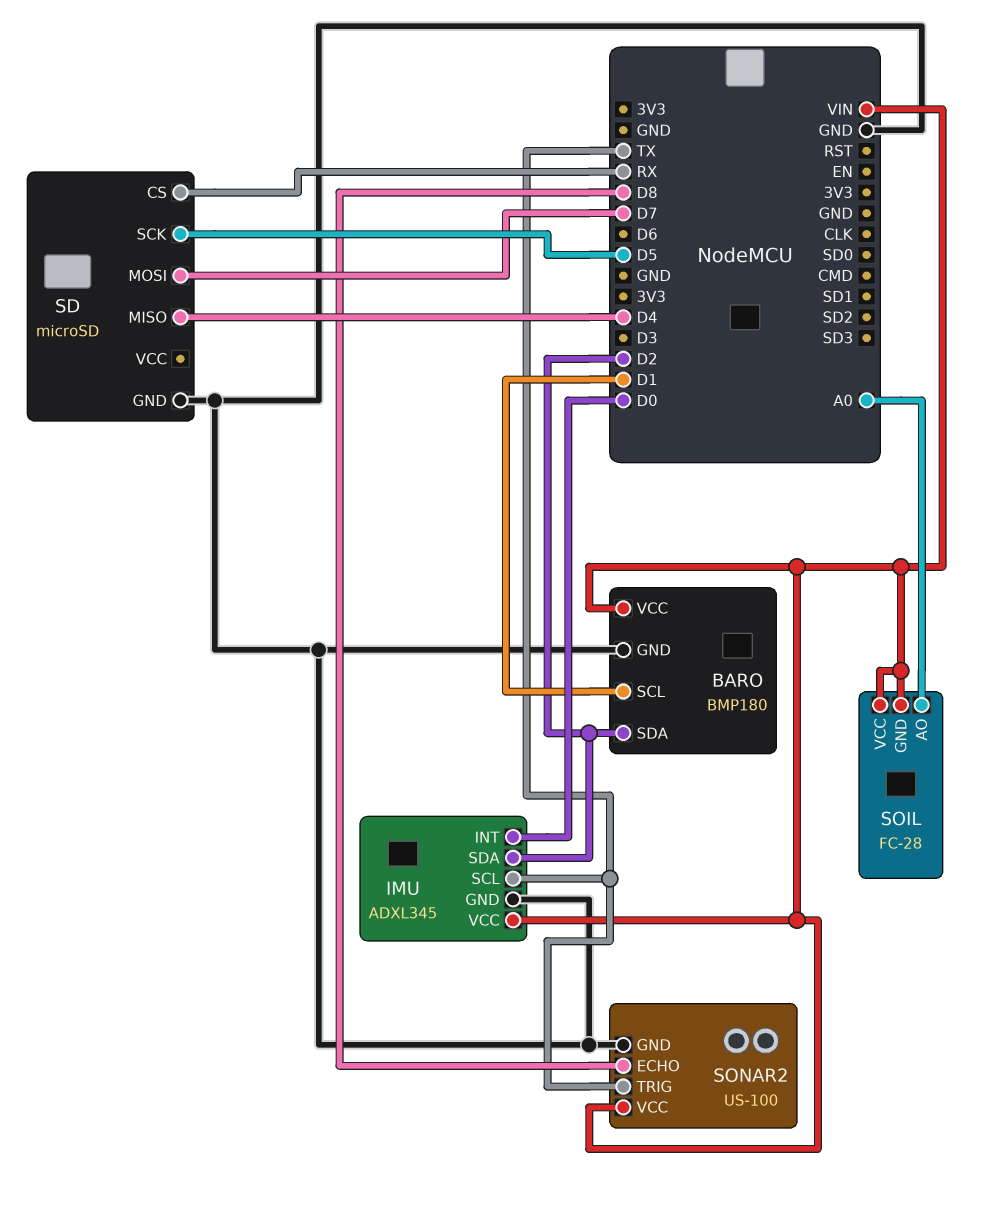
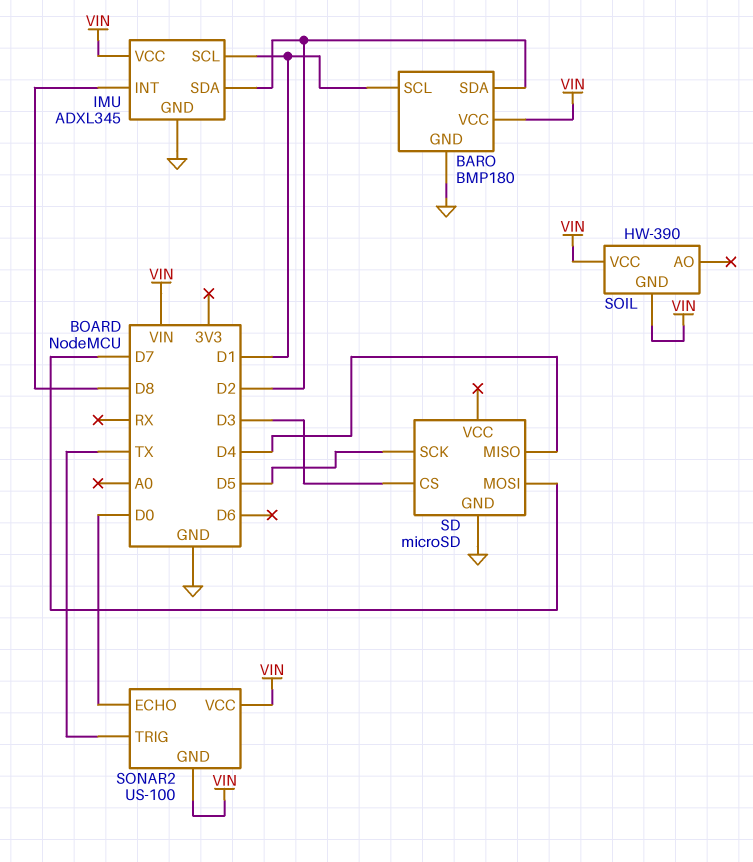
IMU pin INT: D0 -> D8
IMU pin SCL: TX -> D1
SD pin CS: RX -> D3
SOIL: FC-28 -> HW-390
SOIL pin AO: A0 -> none
SONAR2 pin ECHO: D8 -> D0
SONAR2 pin GND: GND -> VIN

